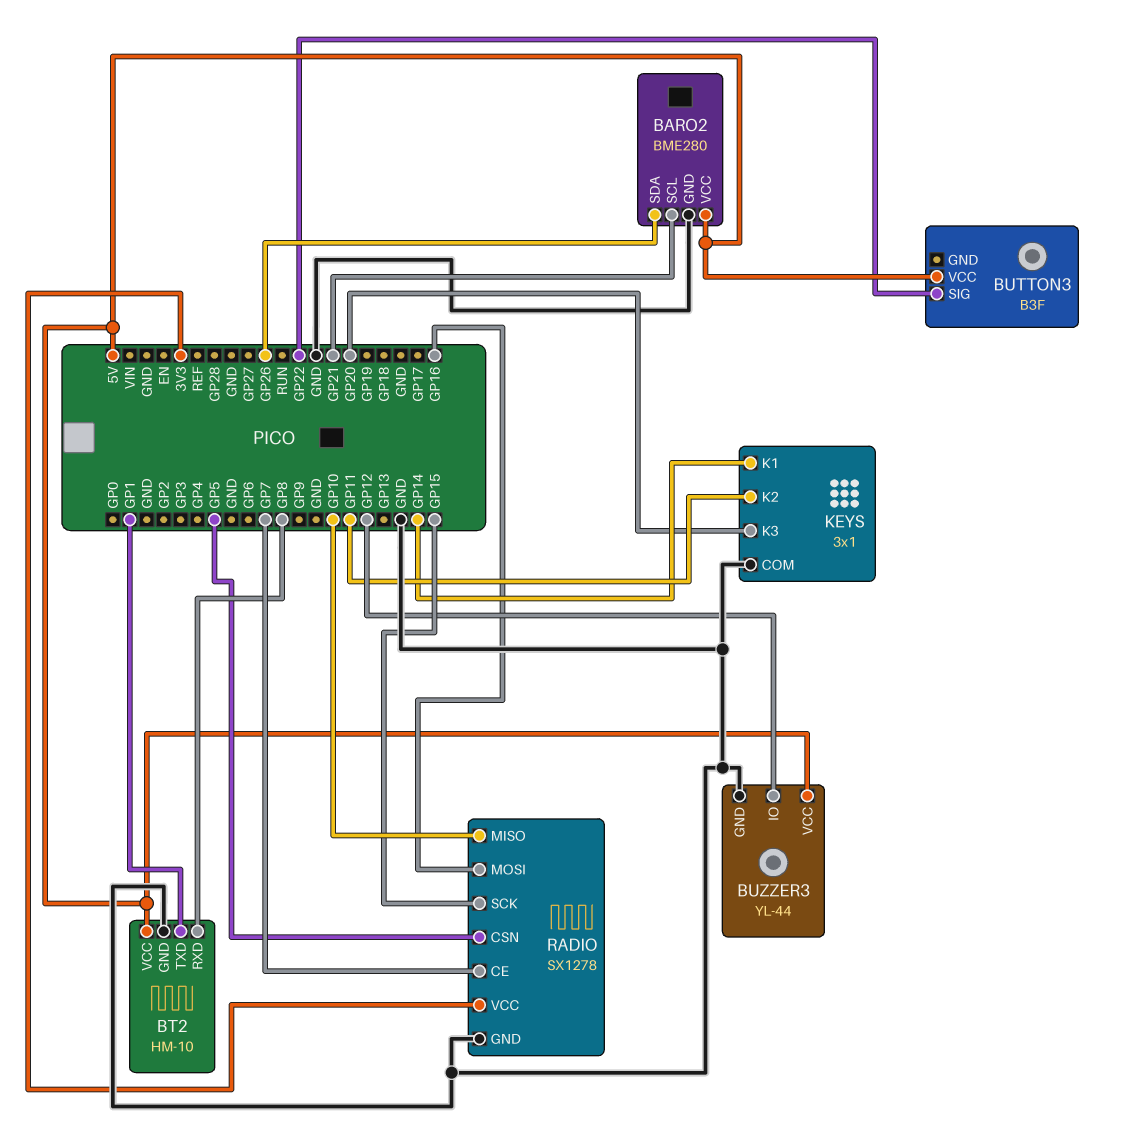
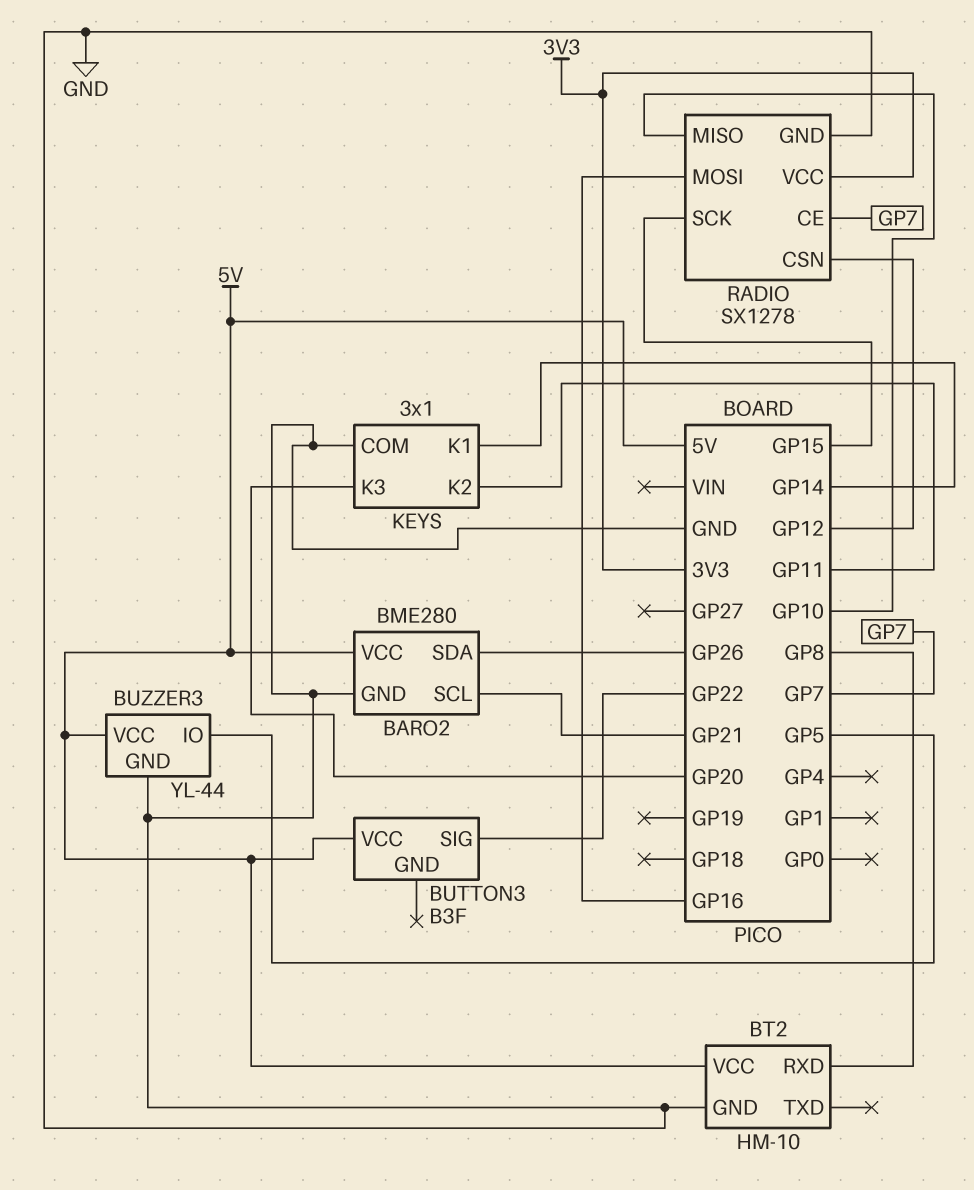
BT2 pin TXD: GP1 -> none
BUZZER3 pin IO: GP12 -> GP5
RADIO pin CSN: GP5 -> GP12

